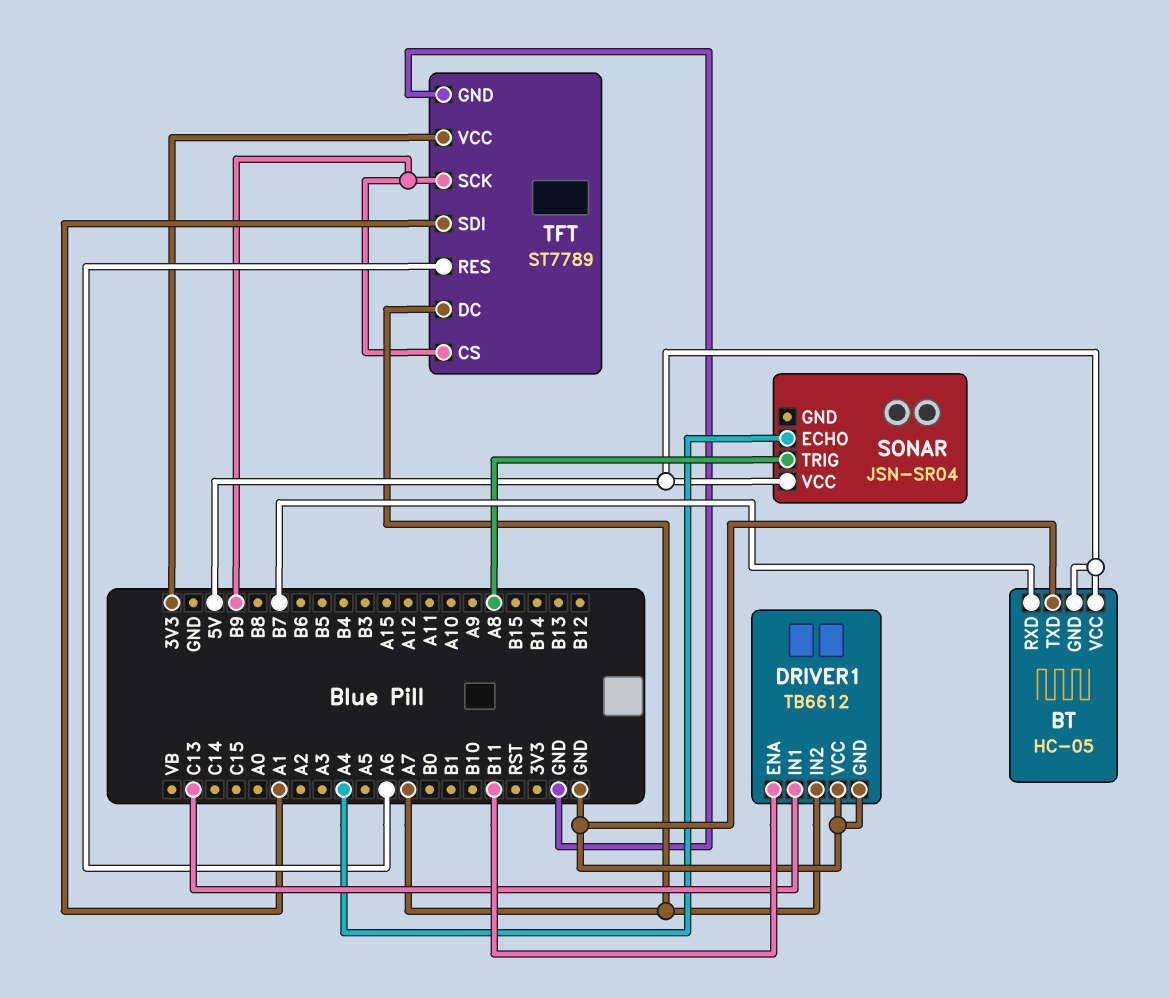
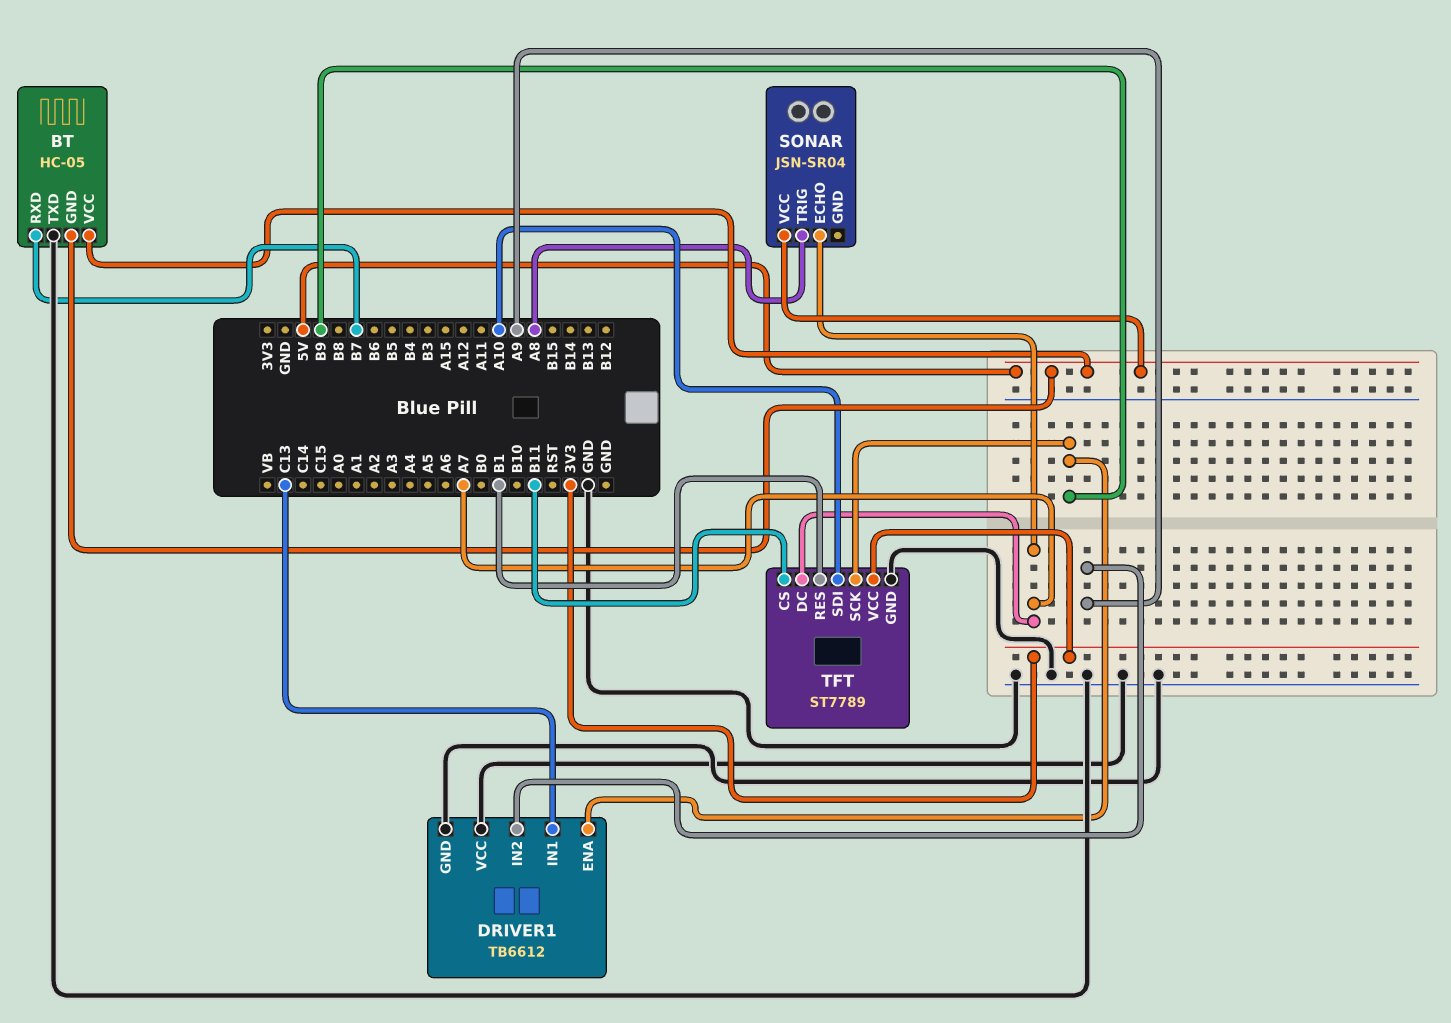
DRIVER1 pin ENA: B11 -> B9
DRIVER1 pin IN2: A7 -> A9
SONAR pin ECHO: A4 -> A7
TFT pin CS: B9 -> B11
TFT pin RES: A6 -> B1
TFT pin SDI: A1 -> A10

